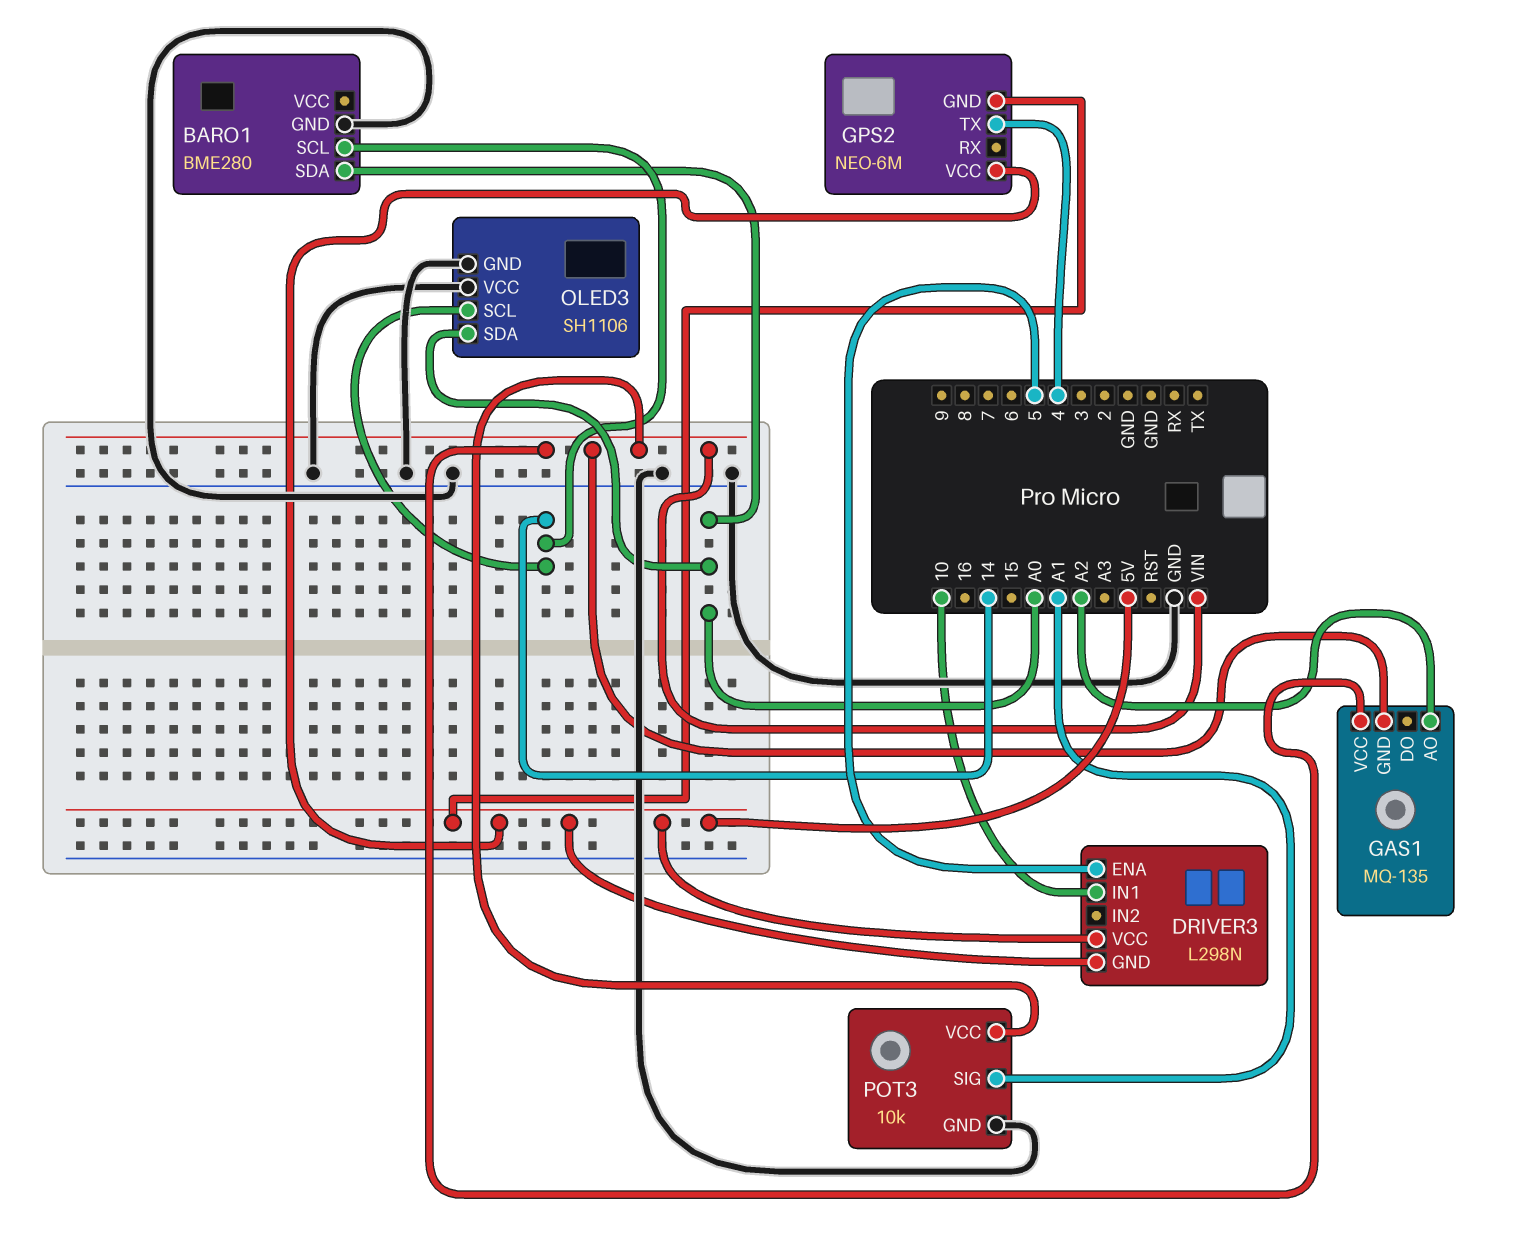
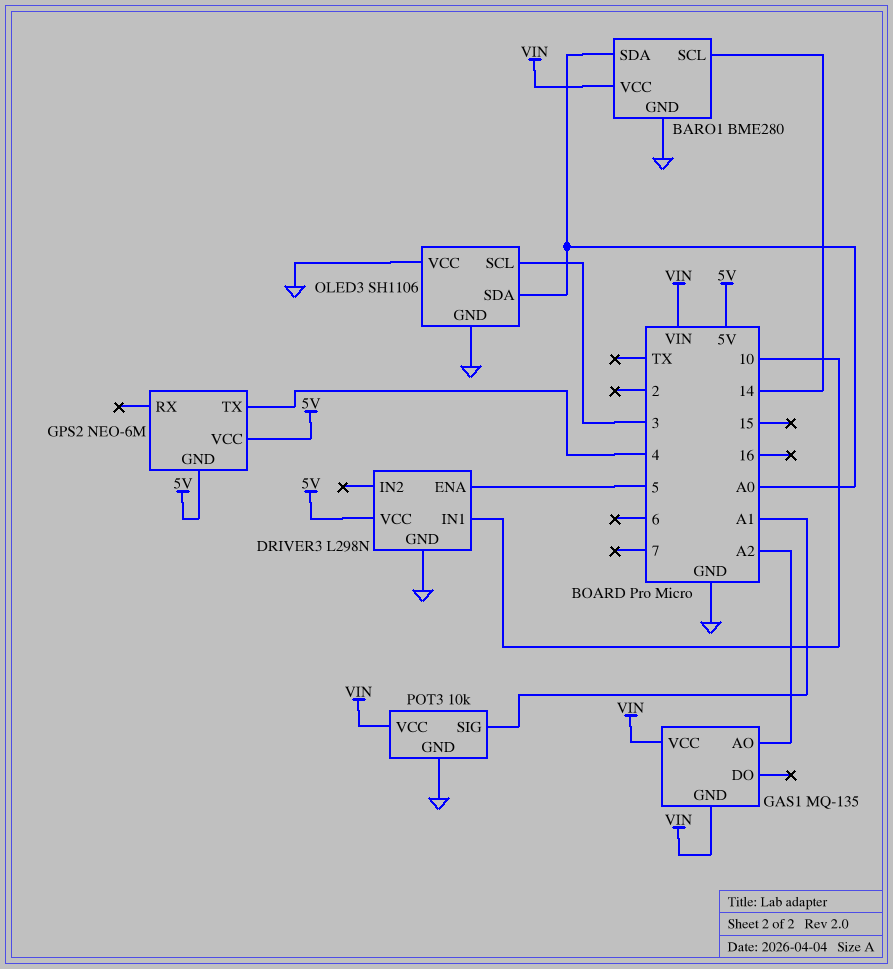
BARO1 pin VCC: none -> VIN
DRIVER3 pin GND: 5V -> GND
OLED3 pin SCL: 14 -> 3

